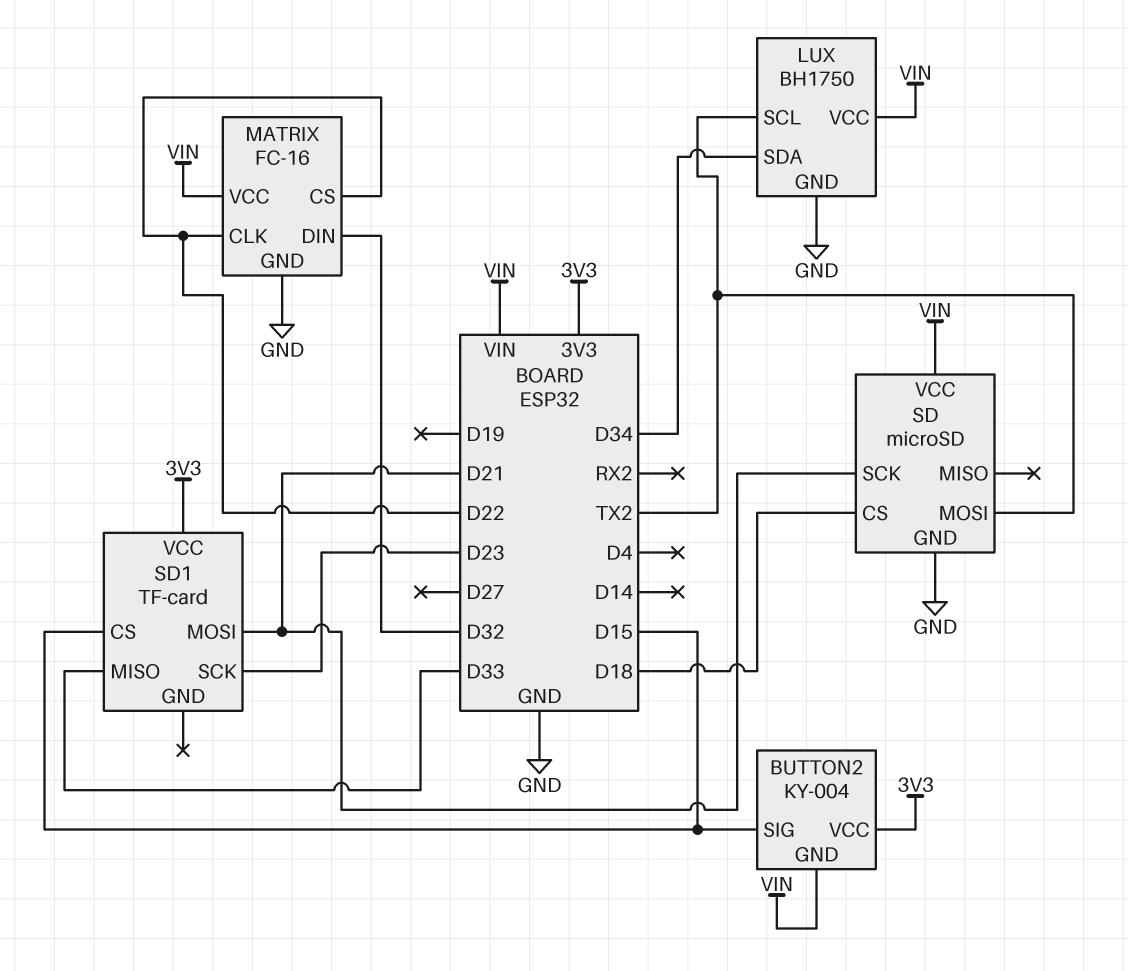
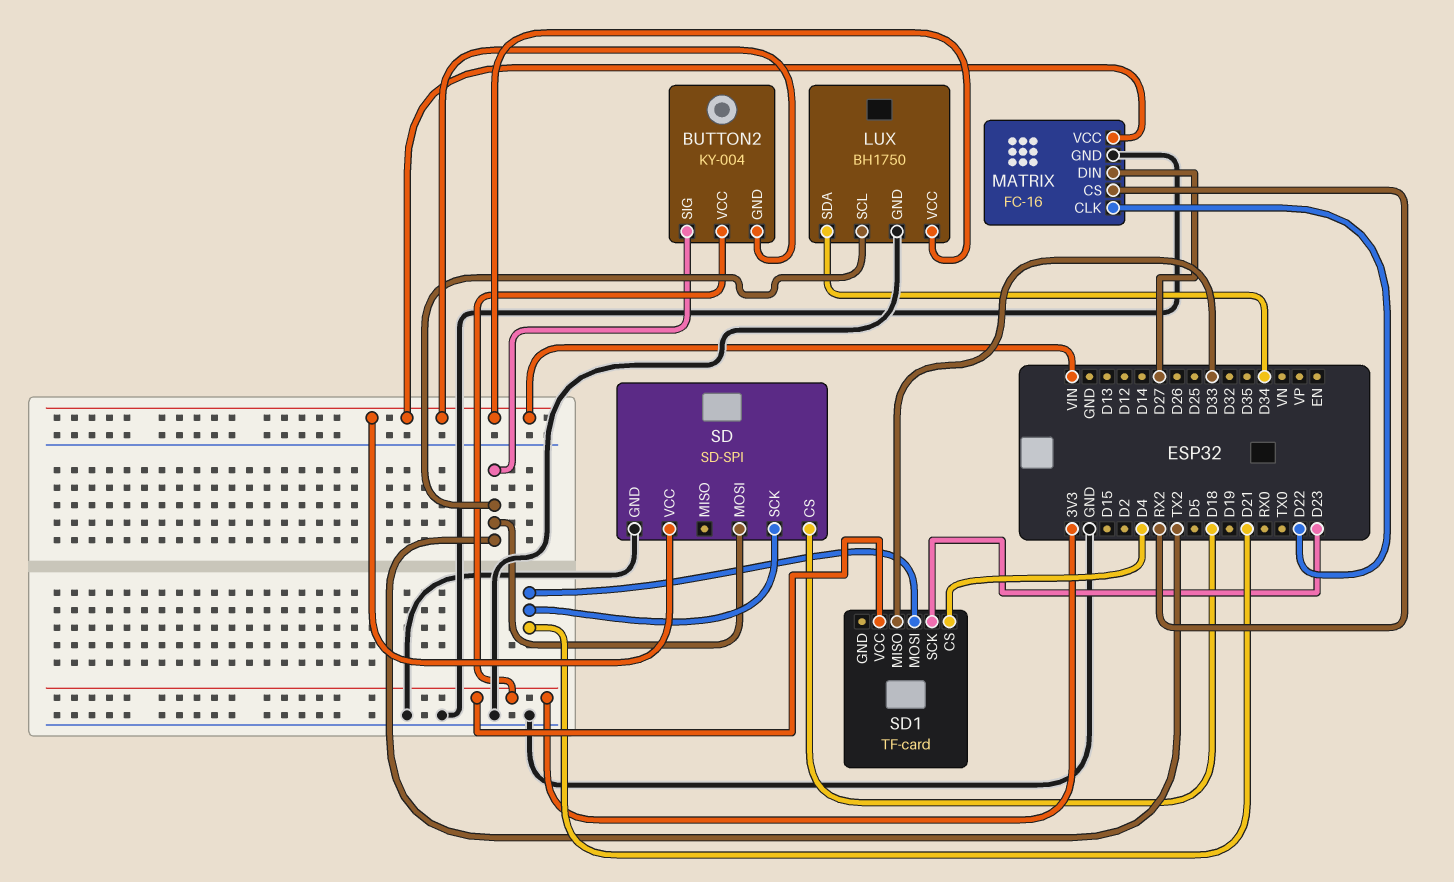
BUTTON2 pin SIG: D15 -> TX2
MATRIX pin CS: D22 -> RX2
MATRIX pin DIN: D32 -> D27
SD: microSD -> SD-SPI
SD1 pin CS: D15 -> D4

